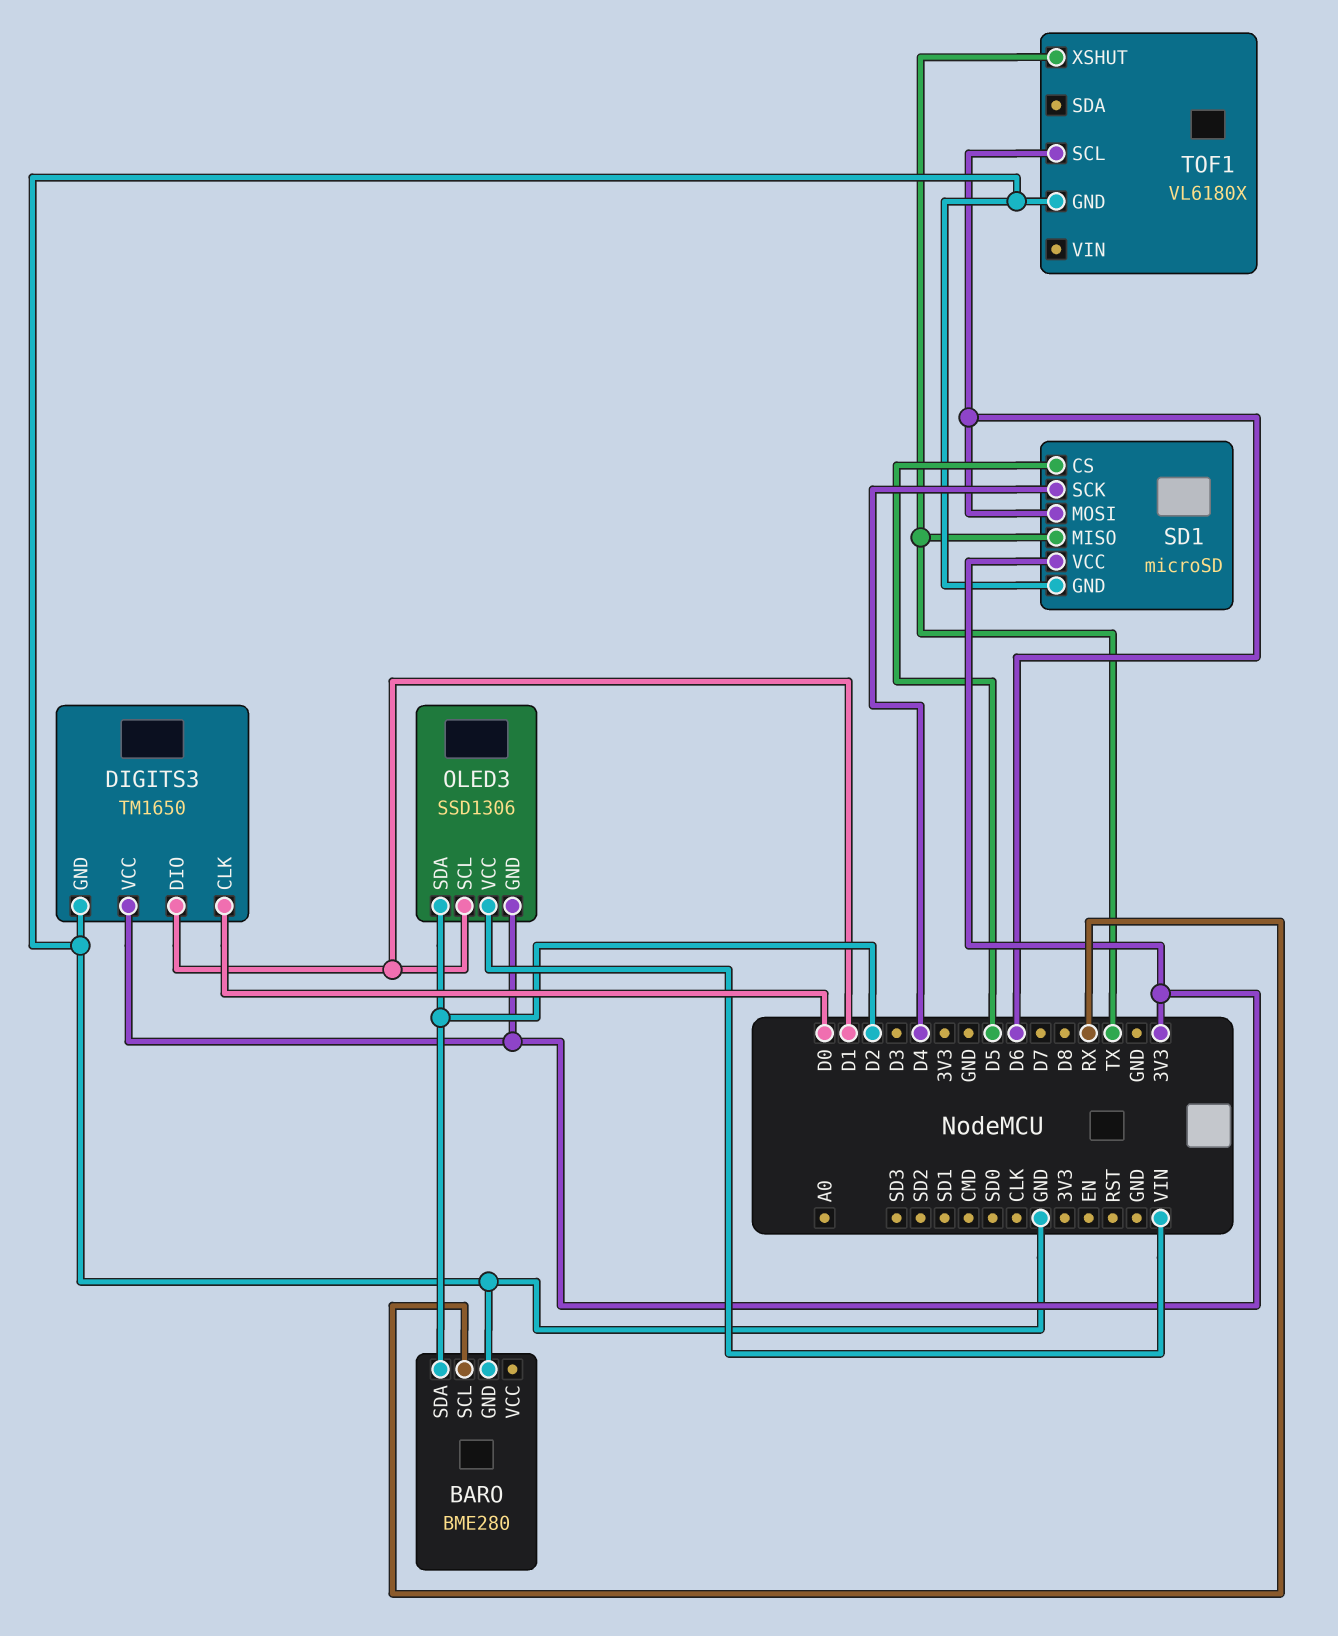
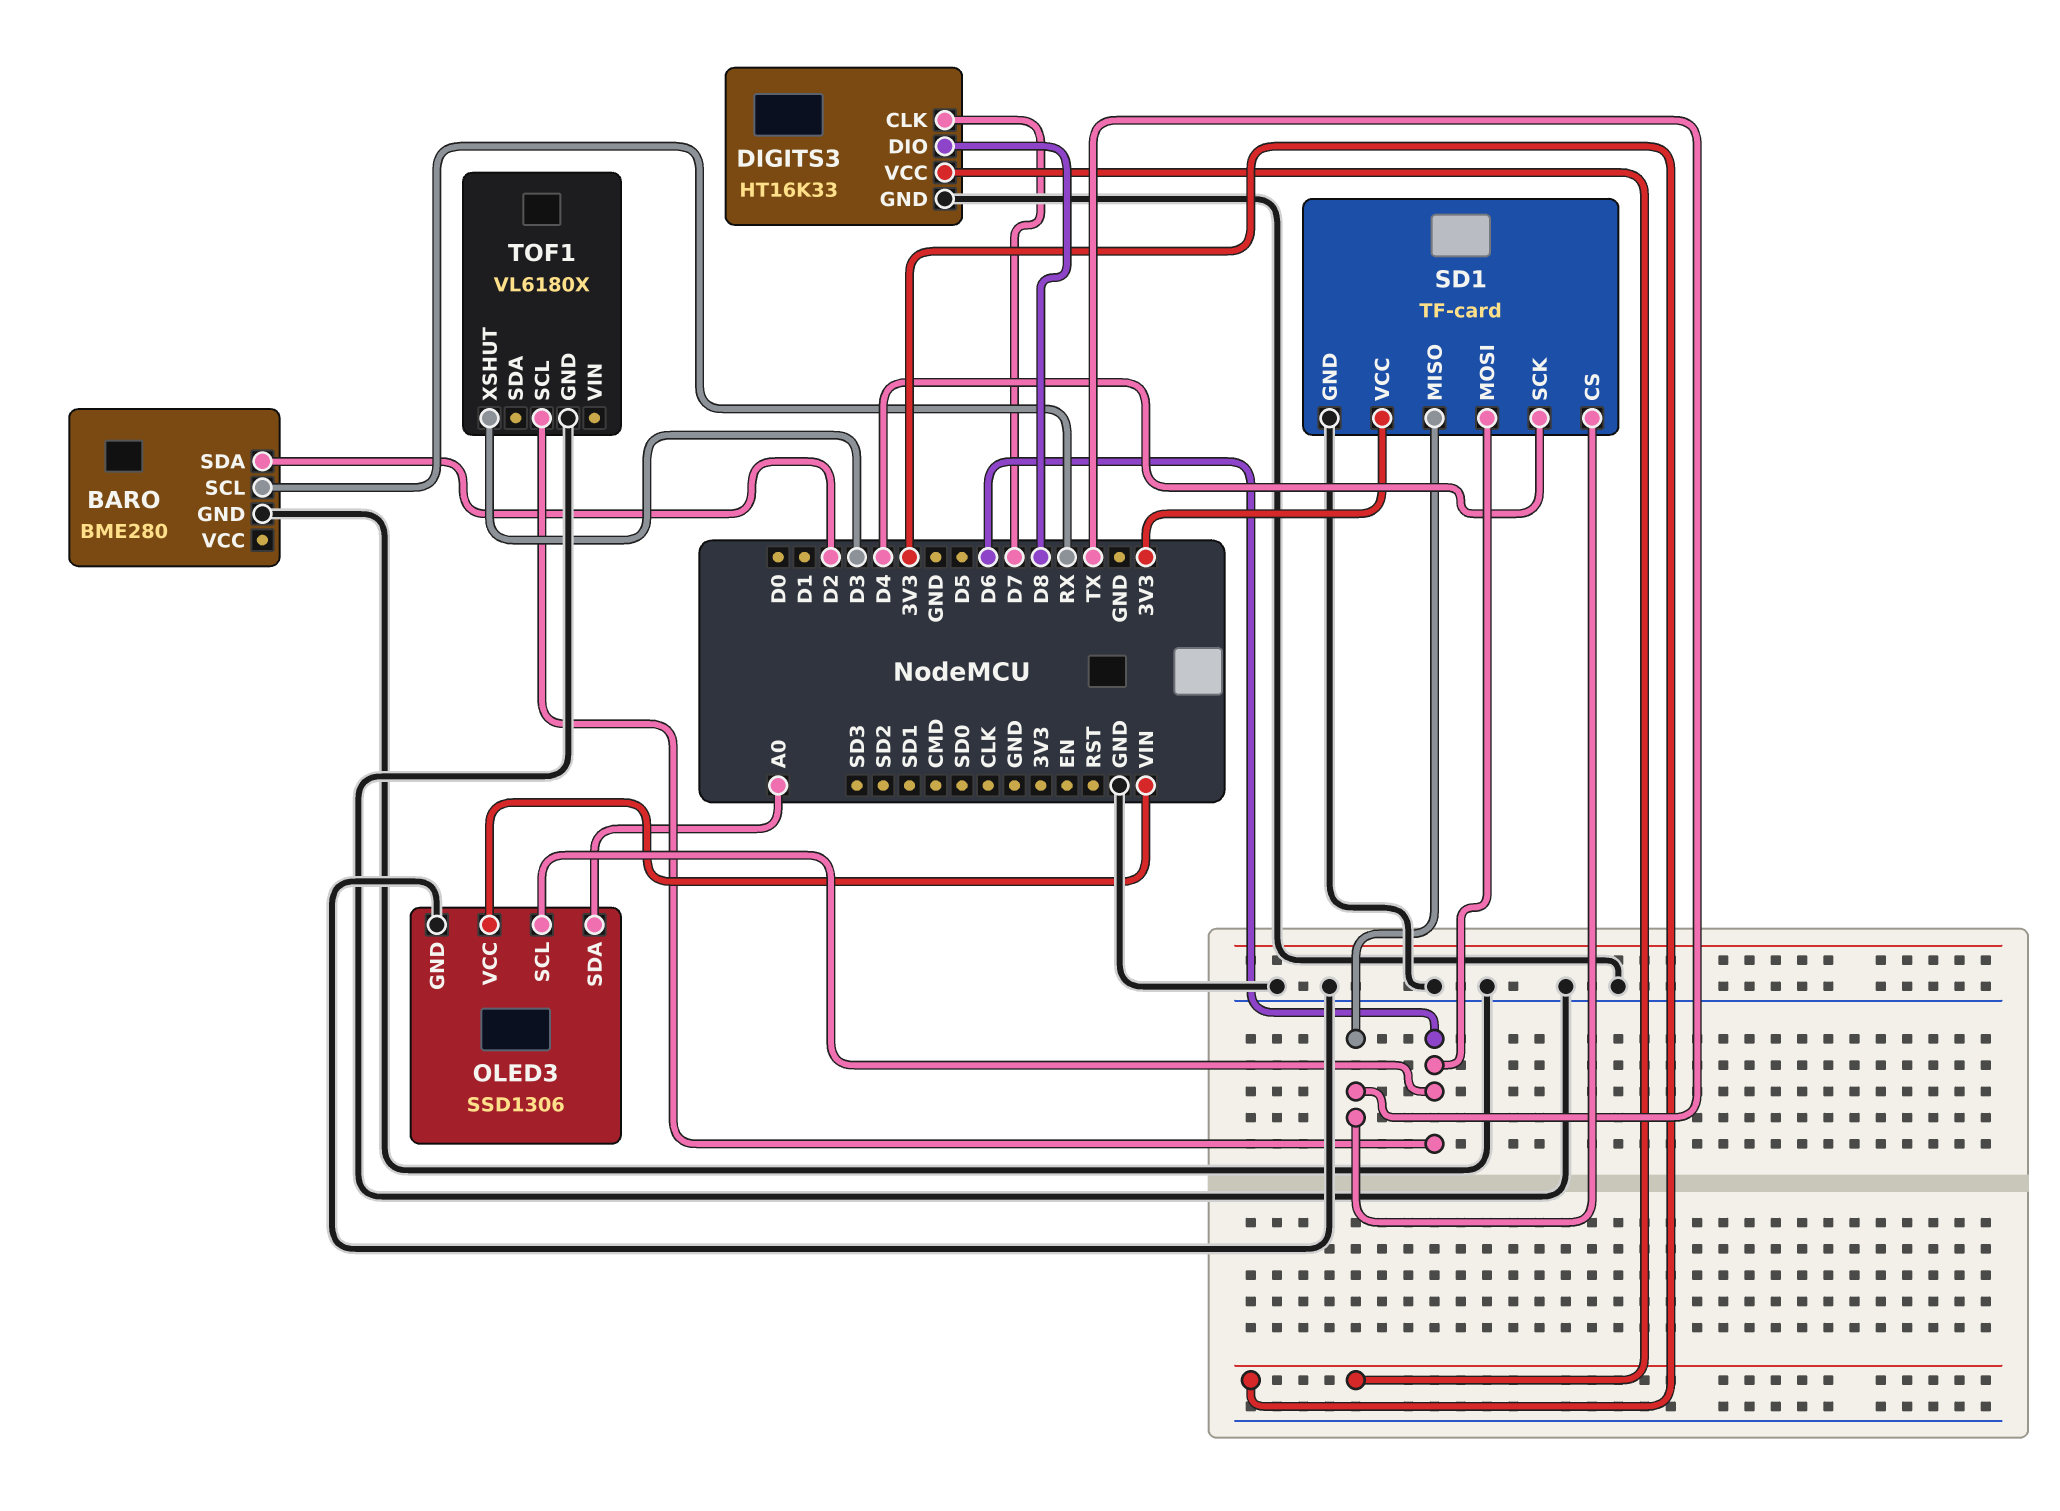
DIGITS3: TM1650 -> HT16K33
DIGITS3 pin CLK: D0 -> D7
DIGITS3 pin DIO: D1 -> D8
OLED3 pin GND: 3V3 -> GND
OLED3 pin SCL: D1 -> D6
OLED3 pin SDA: D2 -> A0
SD1: microSD -> TF-card
SD1 pin CS: D5 -> TX
TOF1 pin XSHUT: TX -> D3

